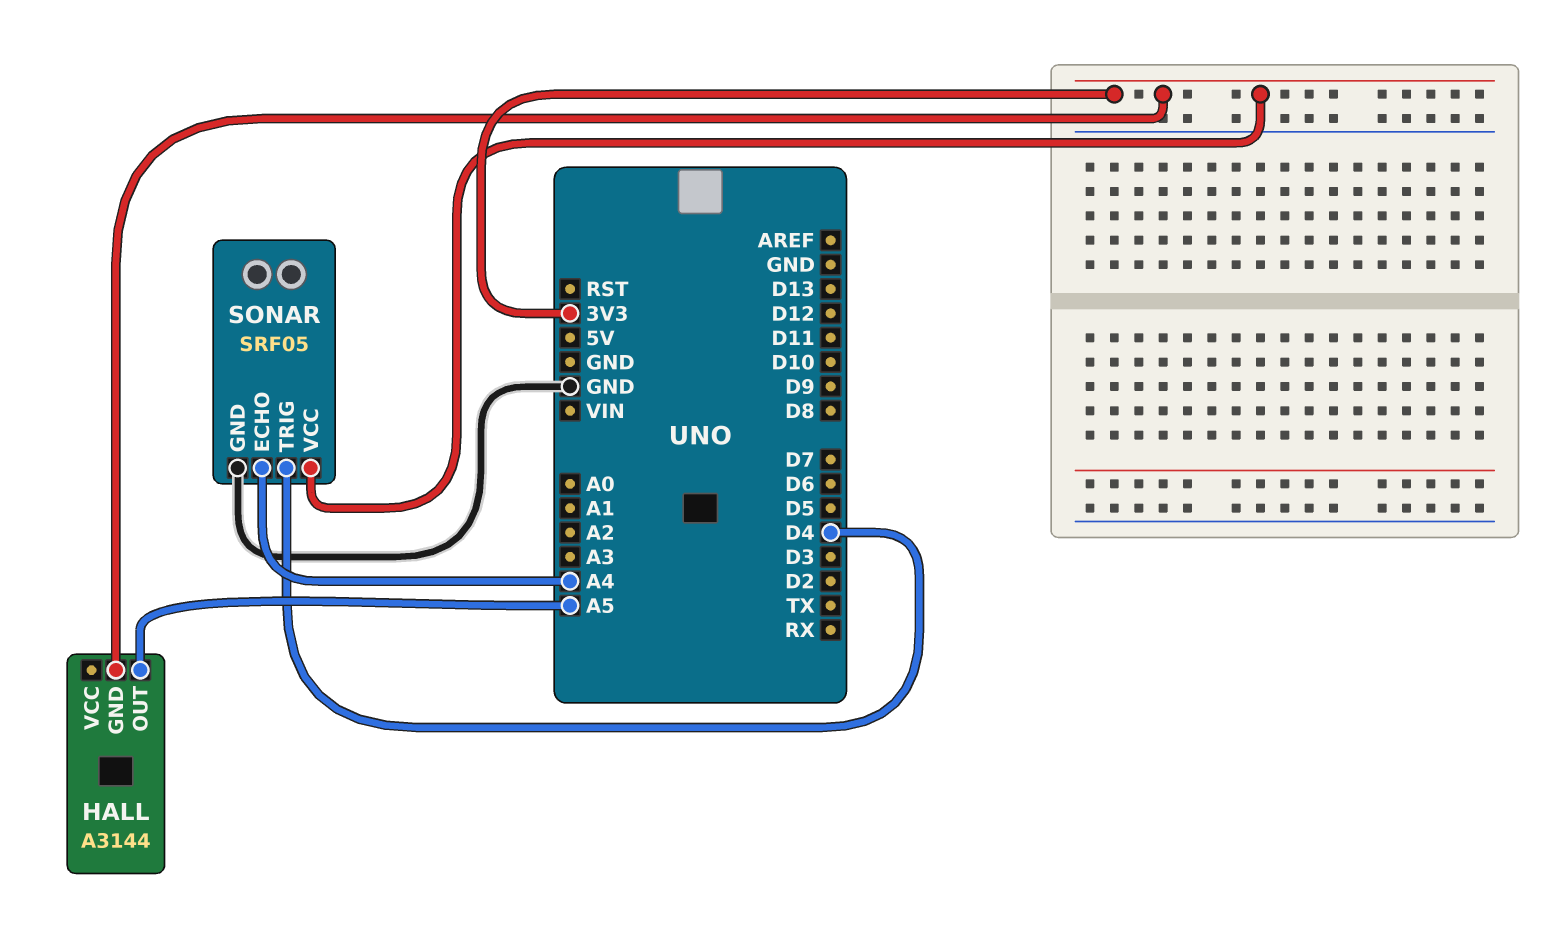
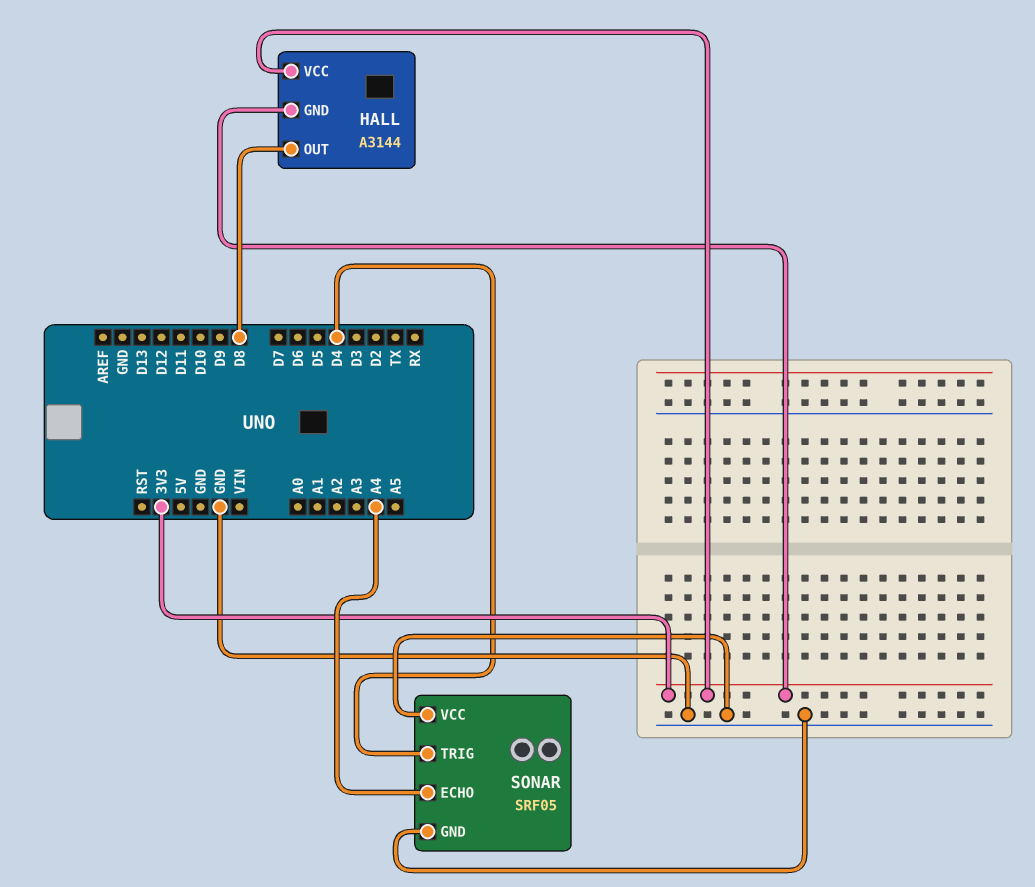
HALL pin OUT: A5 -> D8
HALL pin VCC: none -> 3V3
SONAR pin VCC: 3V3 -> GND

